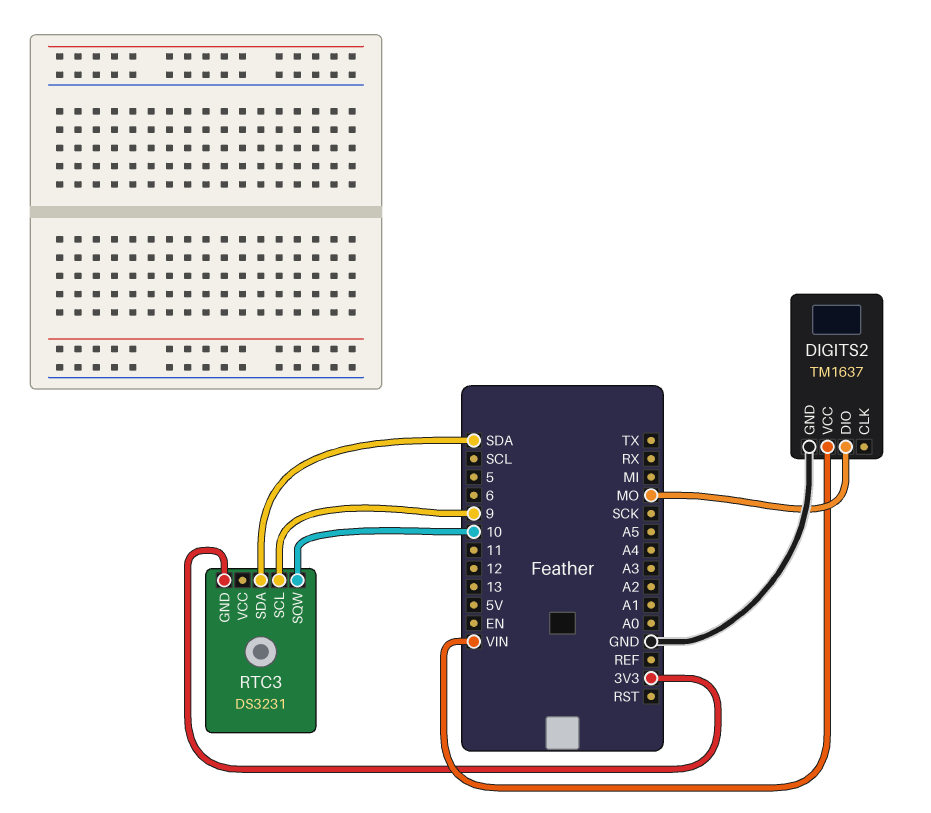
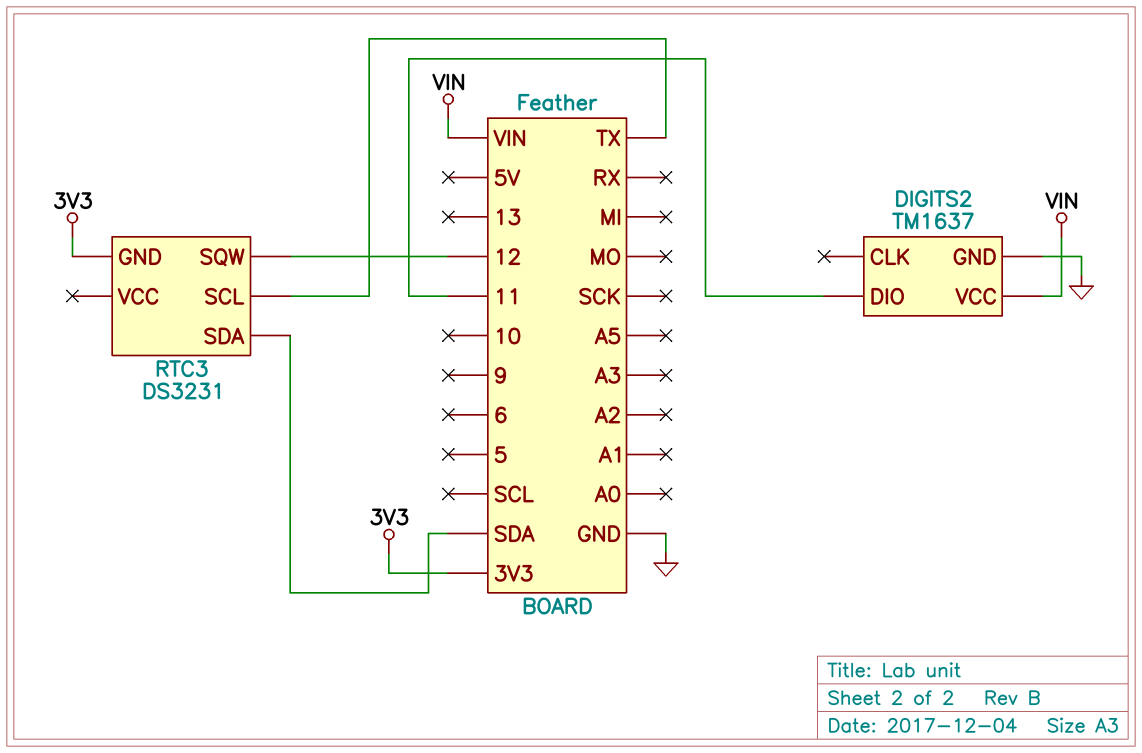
DIGITS2 pin DIO: MO -> 11
RTC3 pin SCL: 9 -> TX
RTC3 pin SQW: 10 -> 12

